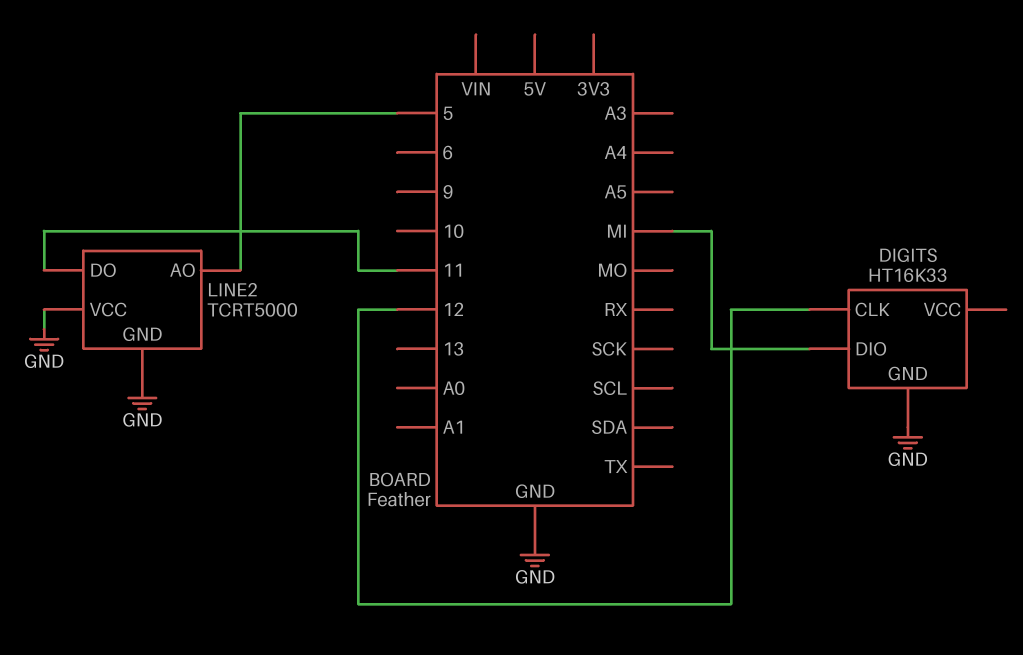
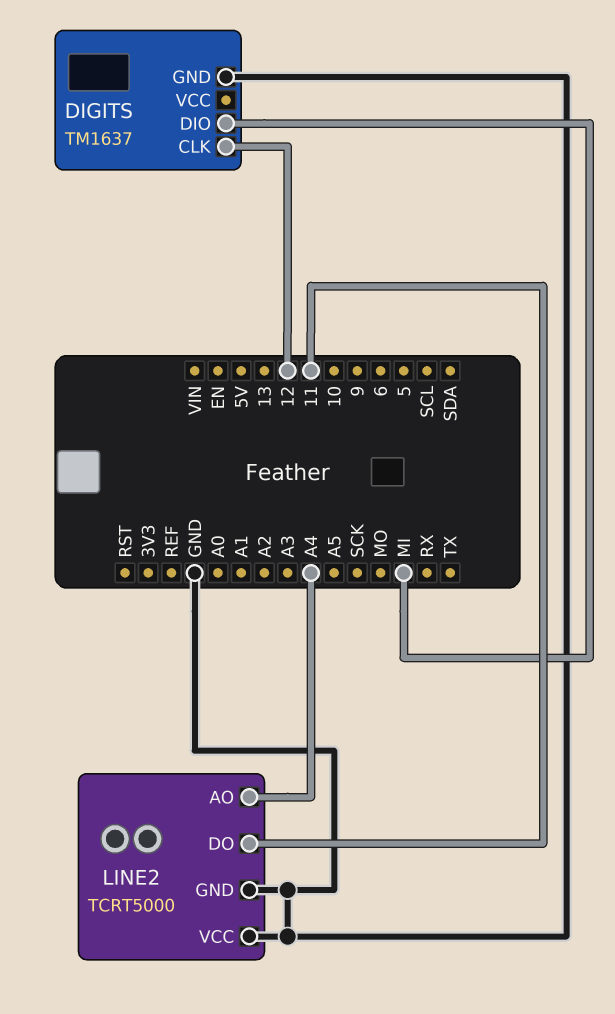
DIGITS: HT16K33 -> TM1637
LINE2 pin AO: 5 -> A4

